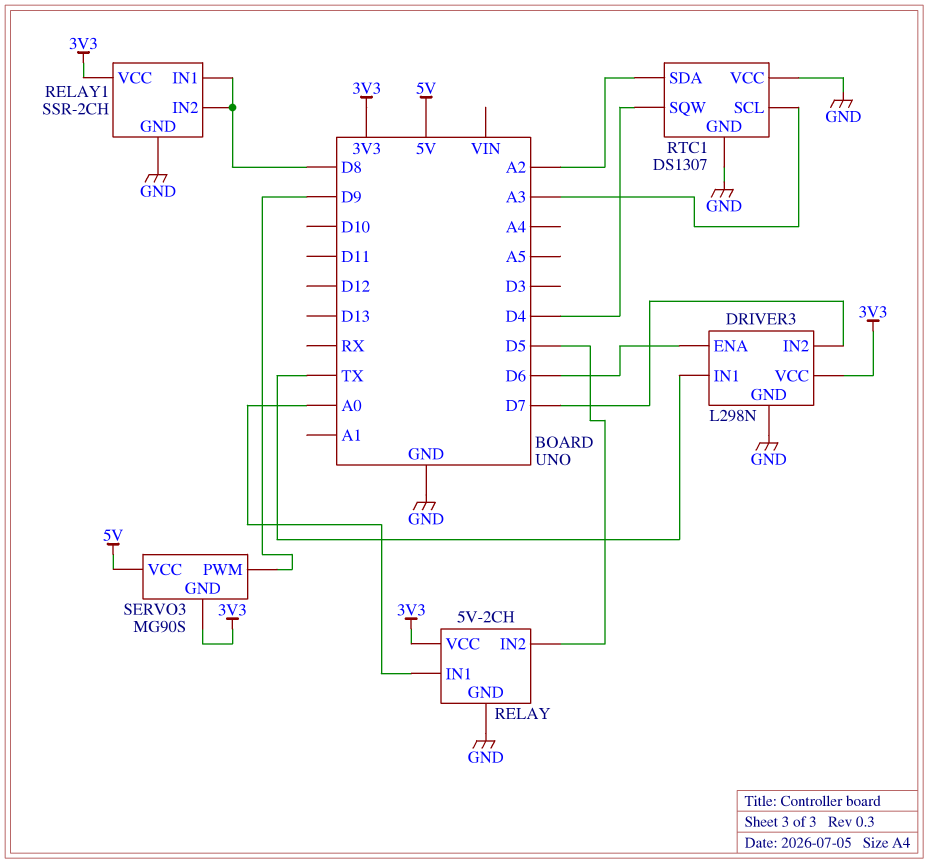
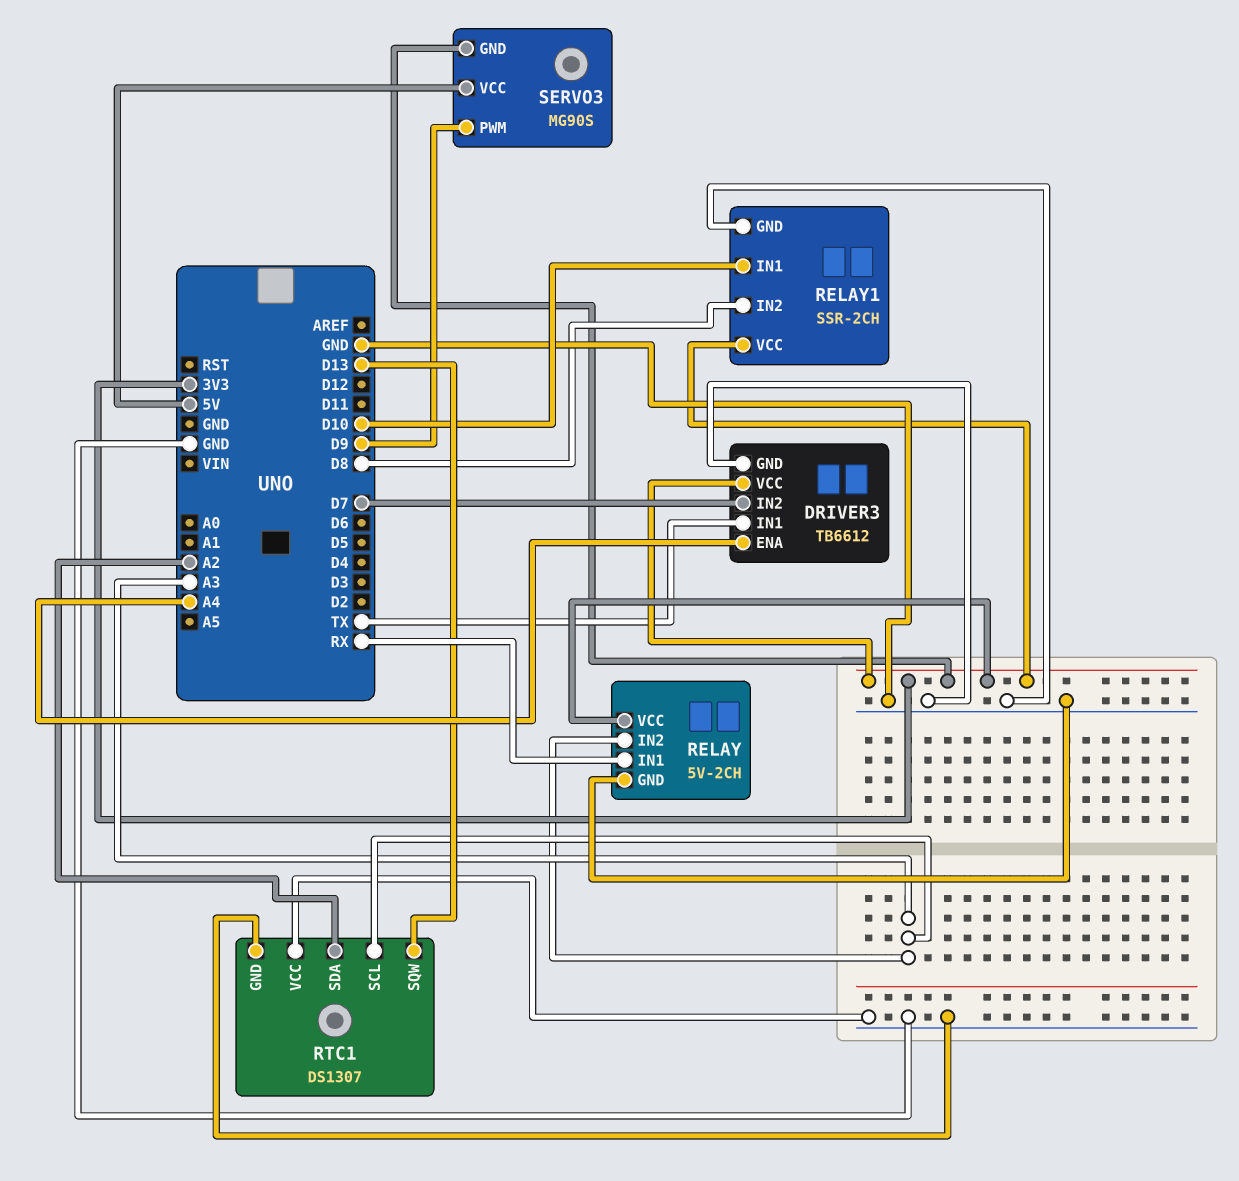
DRIVER3: L298N -> TB6612
DRIVER3 pin ENA: D6 -> A4
RELAY pin IN1: A0 -> RX
RELAY pin IN2: D5 -> A3
RELAY1 pin IN1: D8 -> D10
RTC1 pin SQW: D4 -> D13

